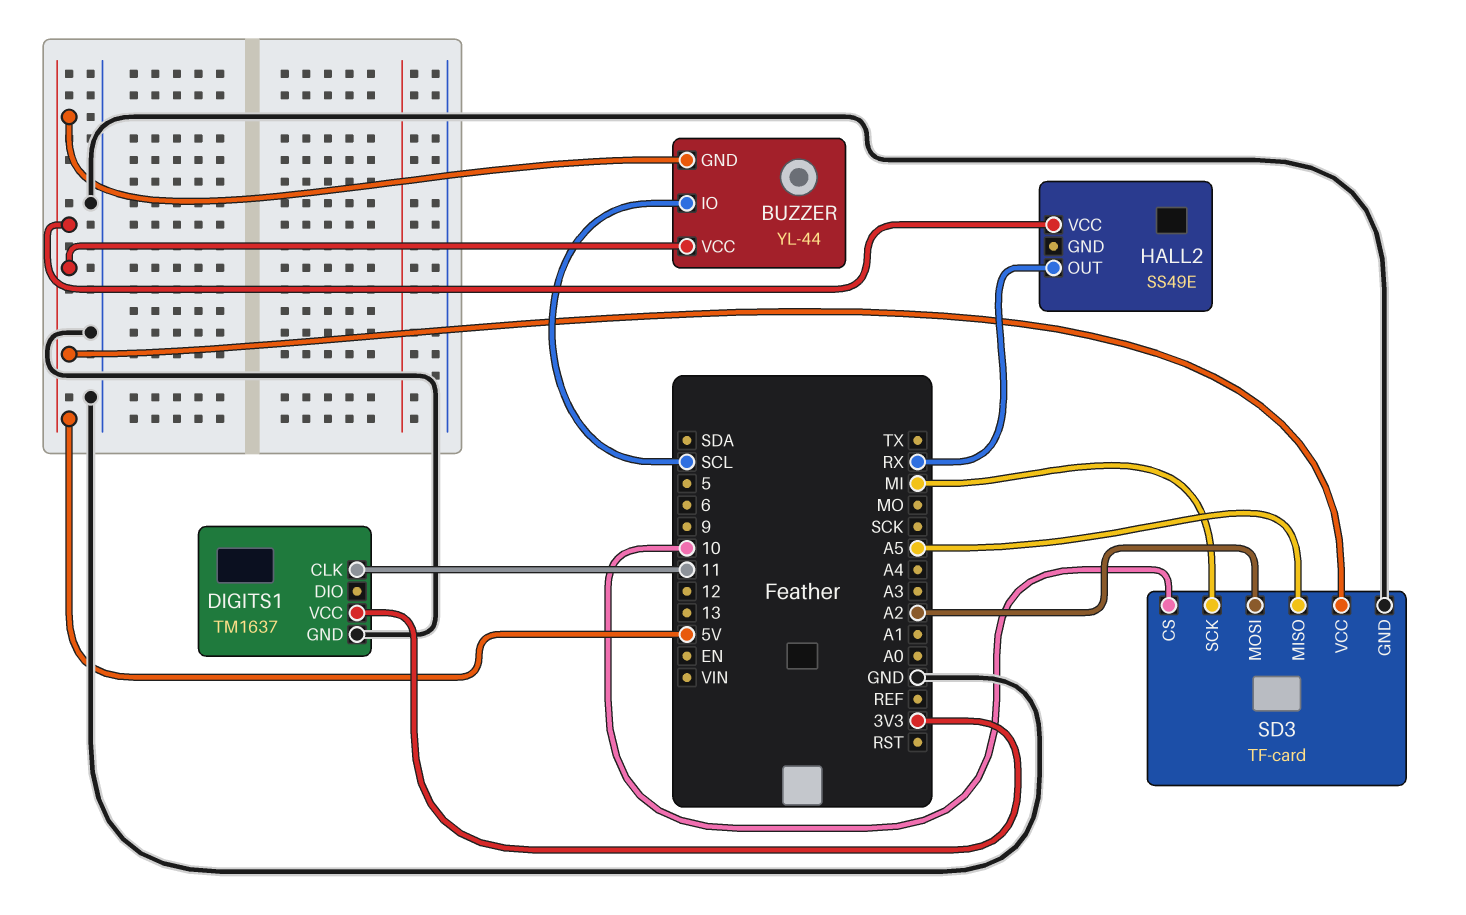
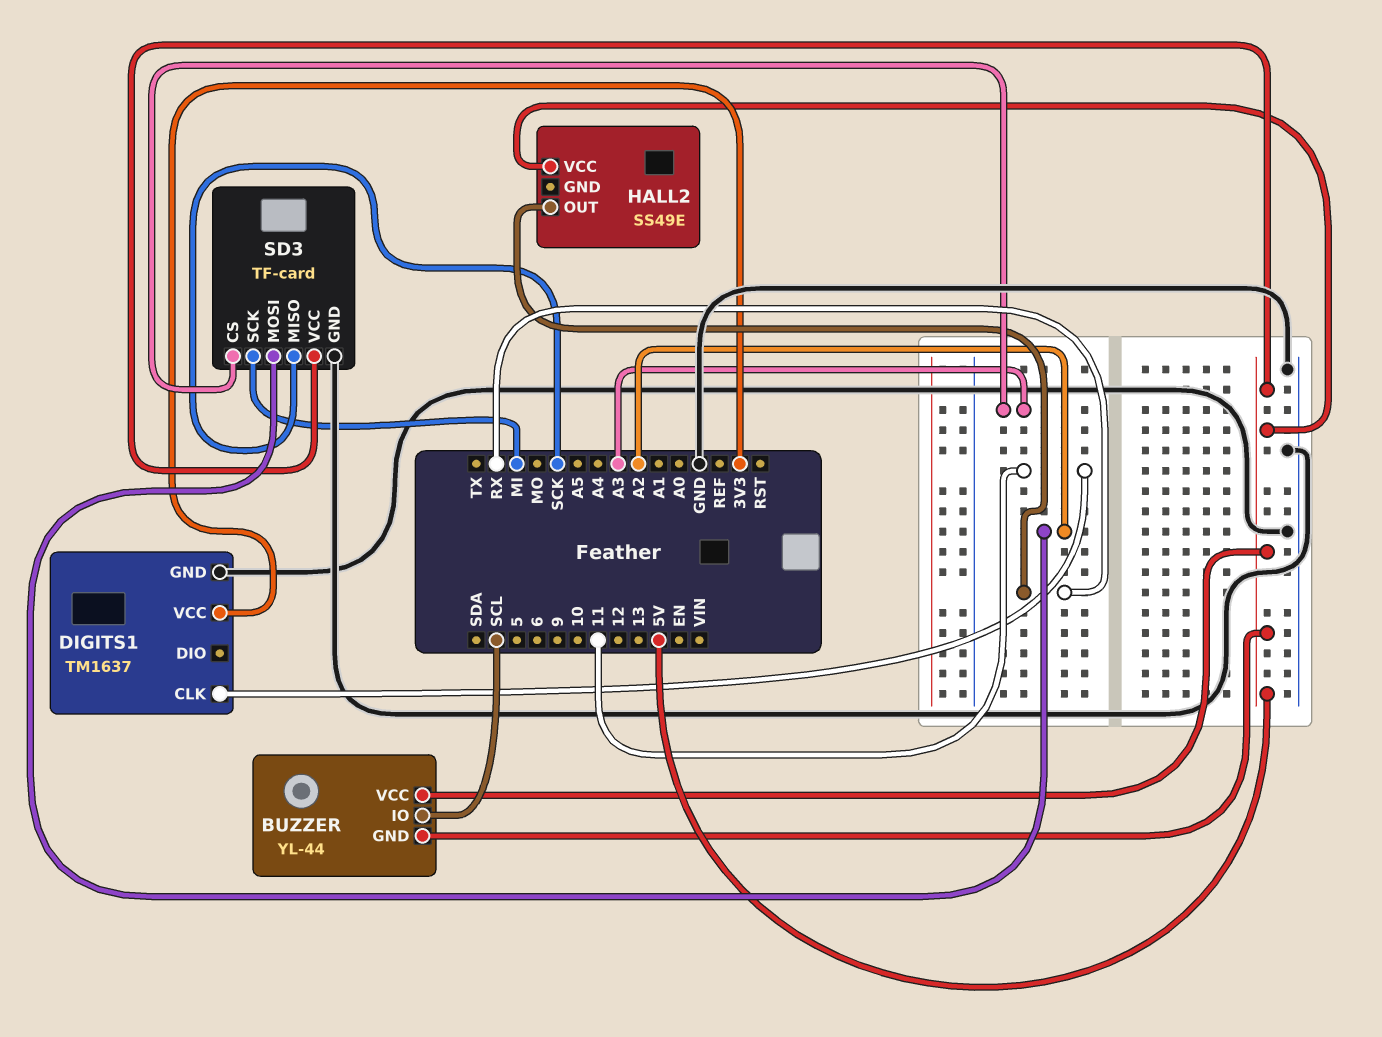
SD3 pin CS: 10 -> A3
SD3 pin MISO: A5 -> SCK

